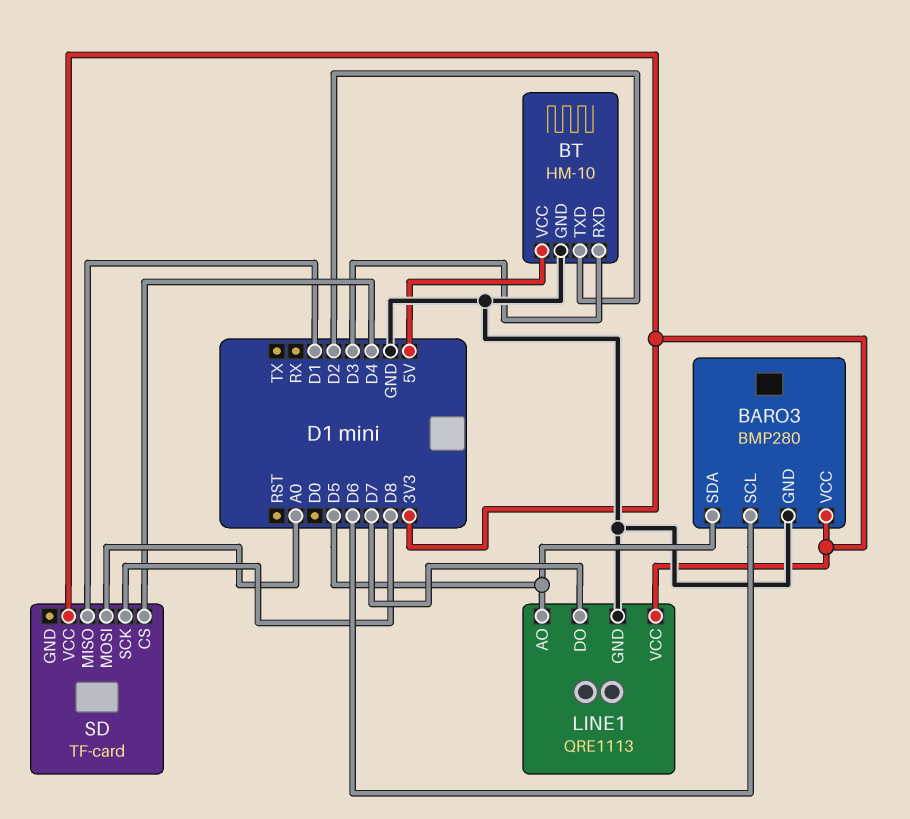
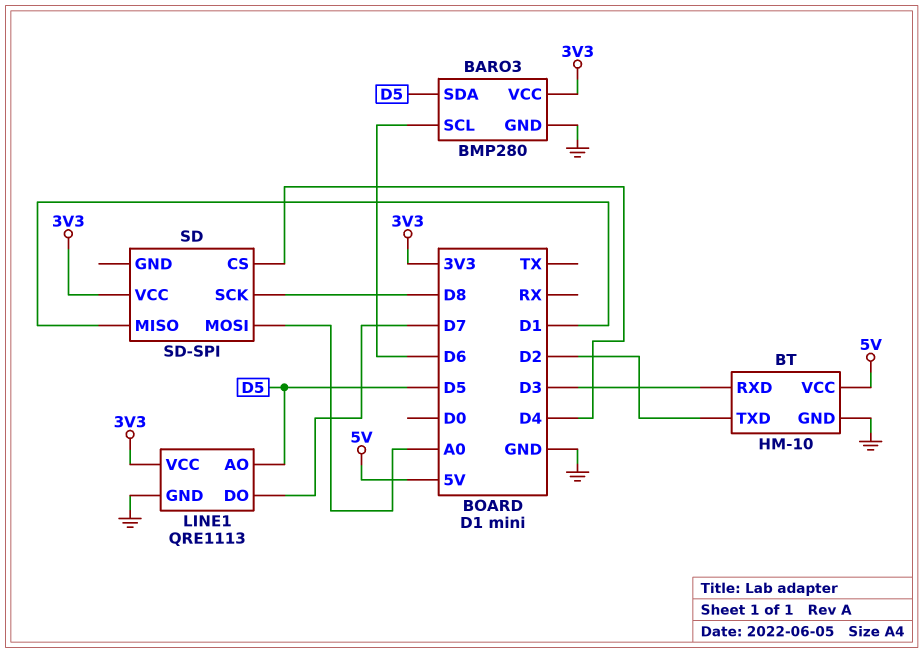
SD: TF-card -> SD-SPI

